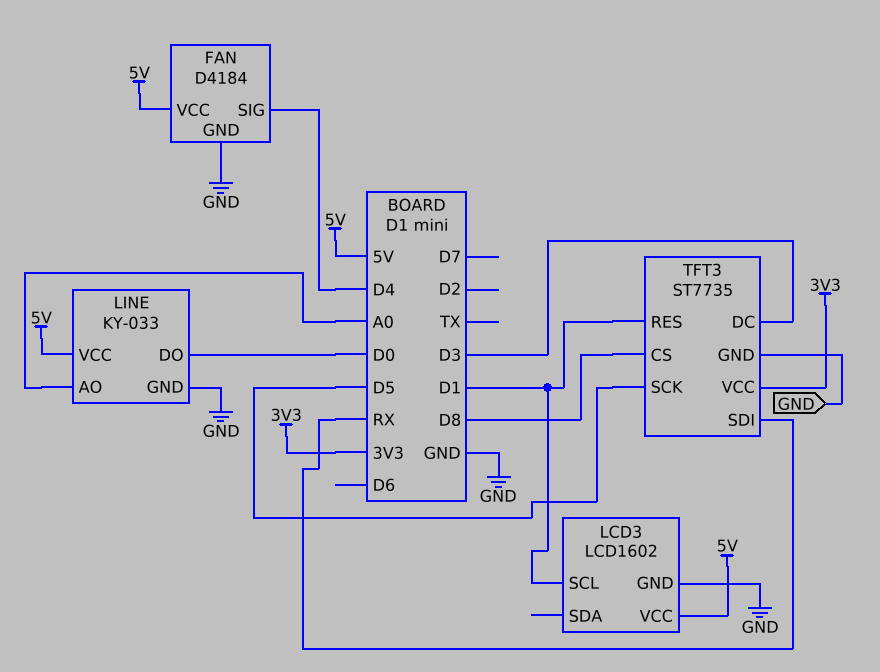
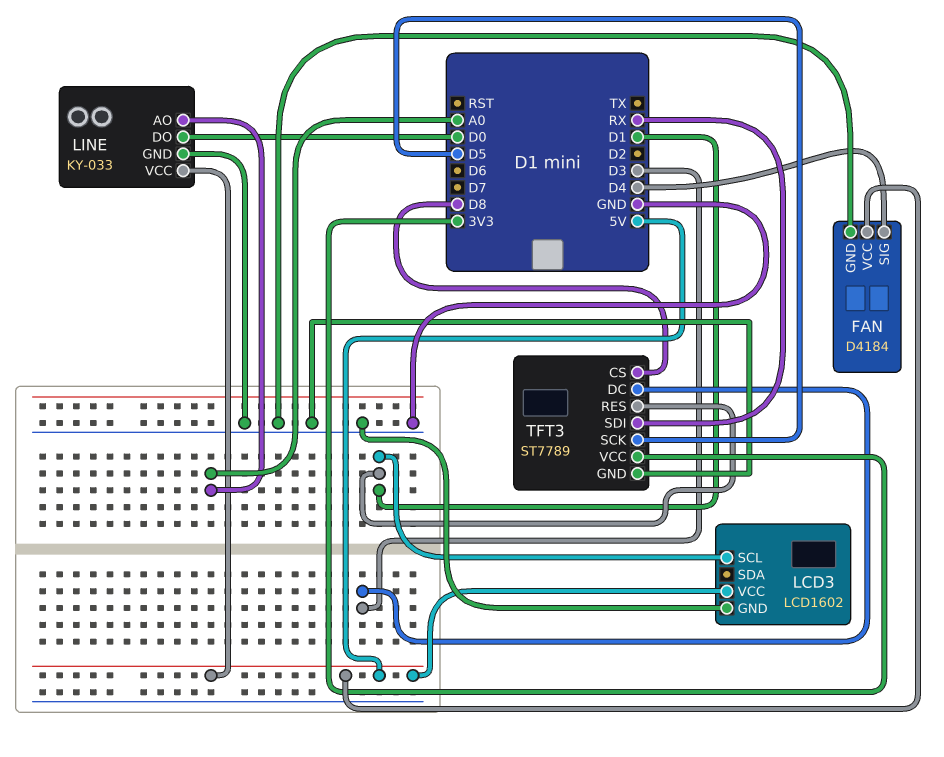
TFT3: ST7735 -> ST7789

